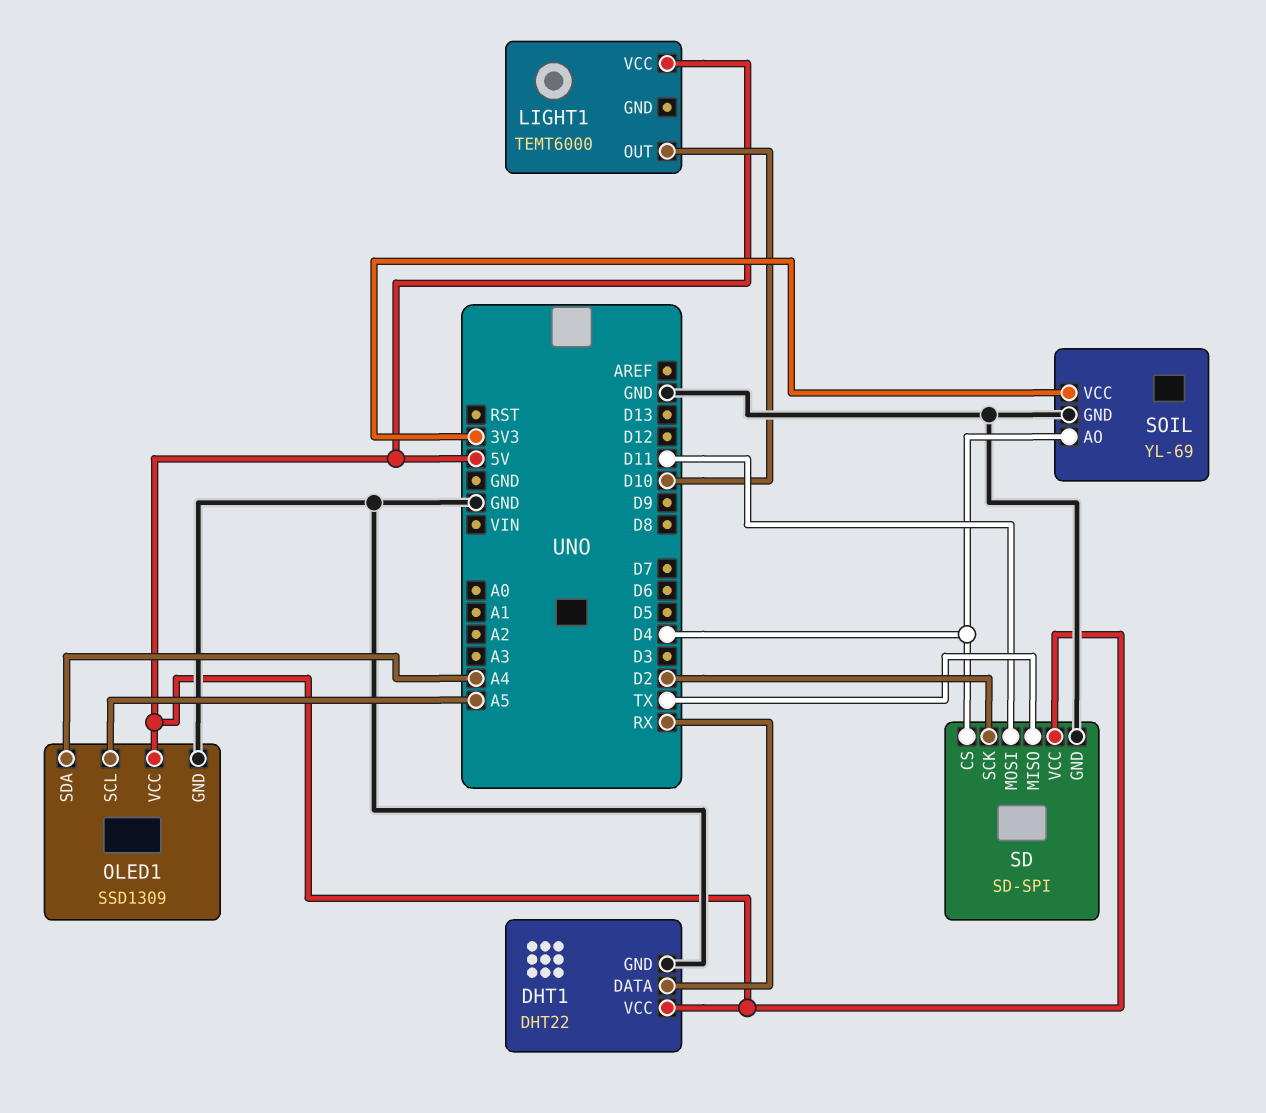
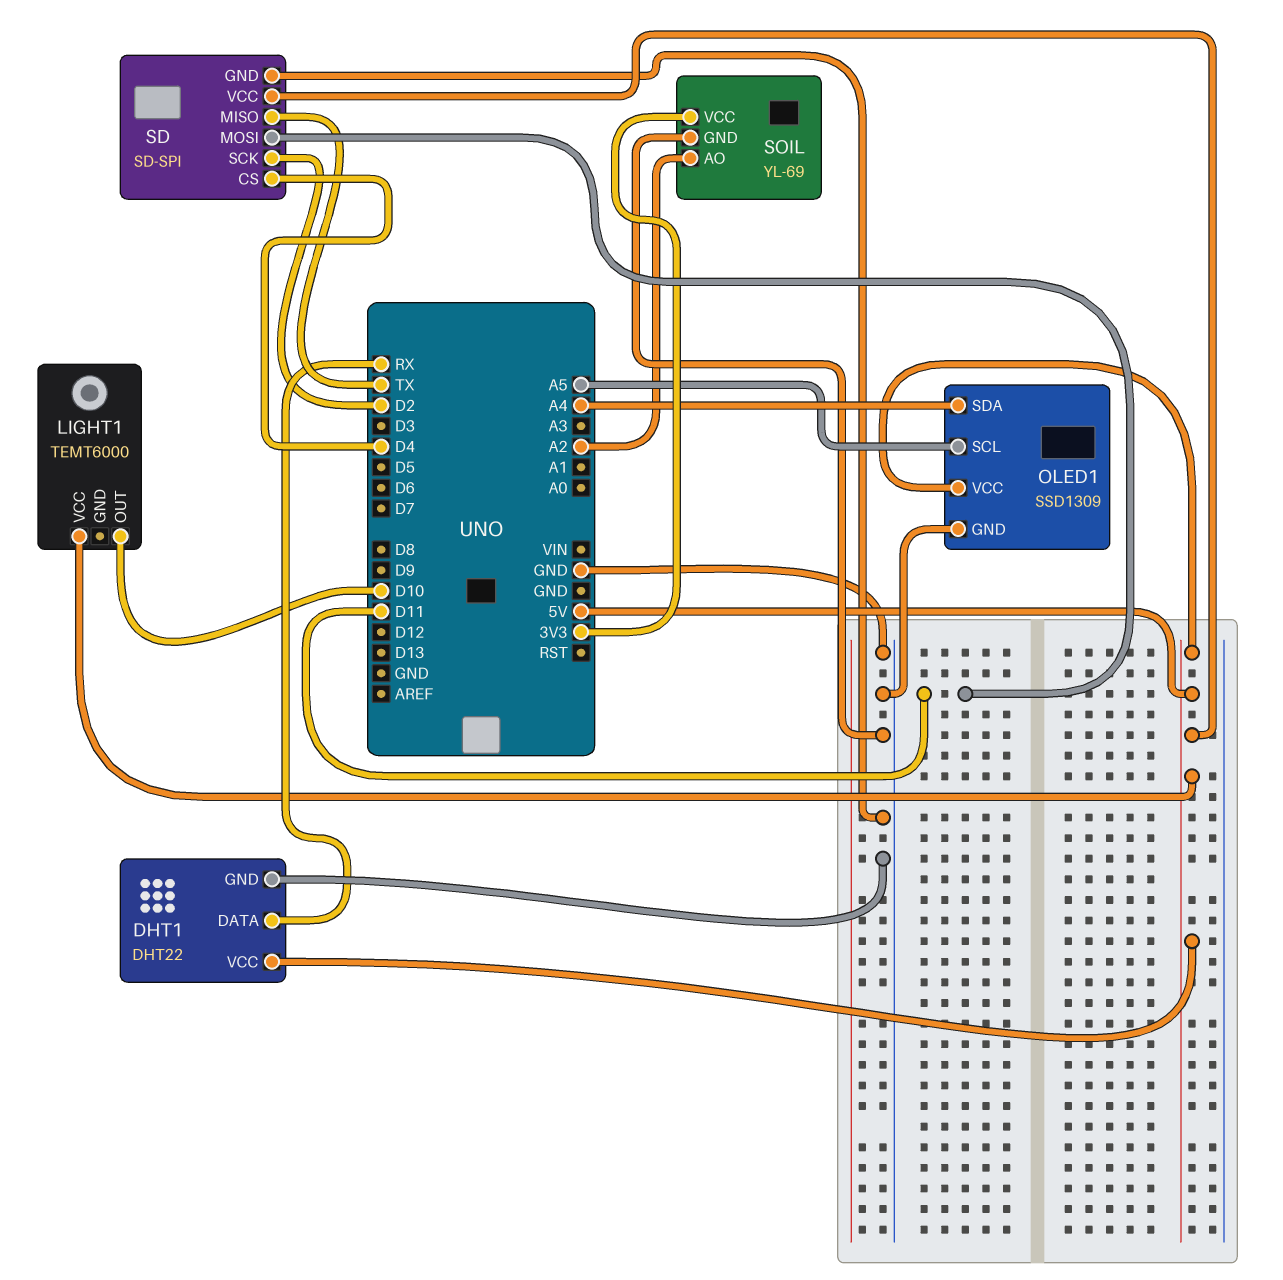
SOIL pin AO: D4 -> A2

